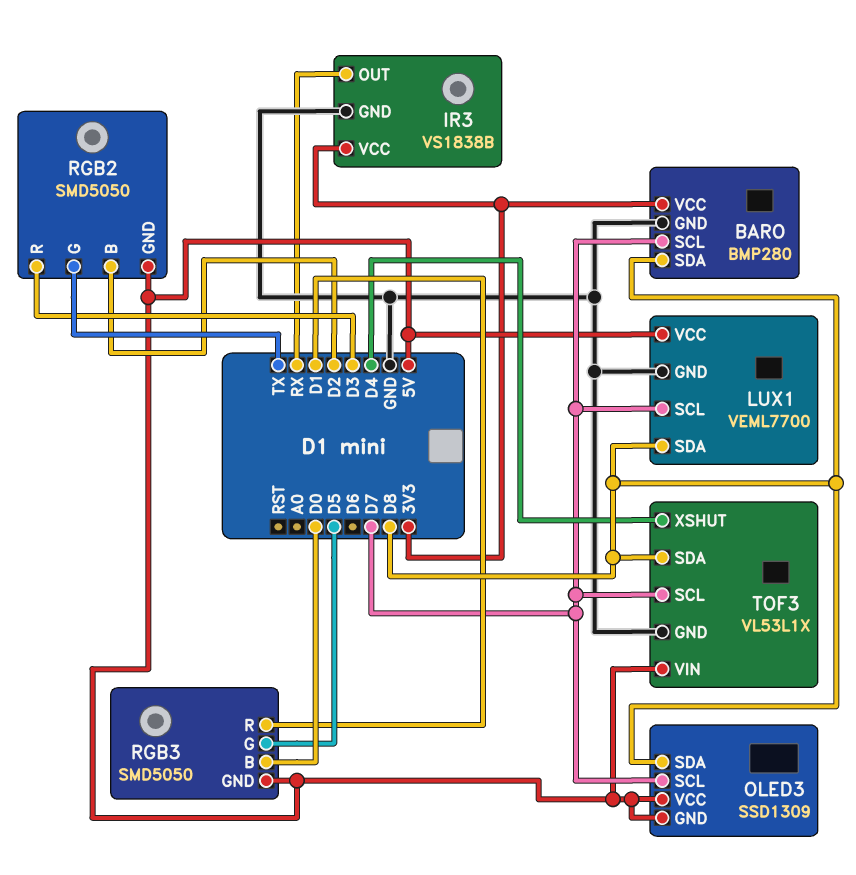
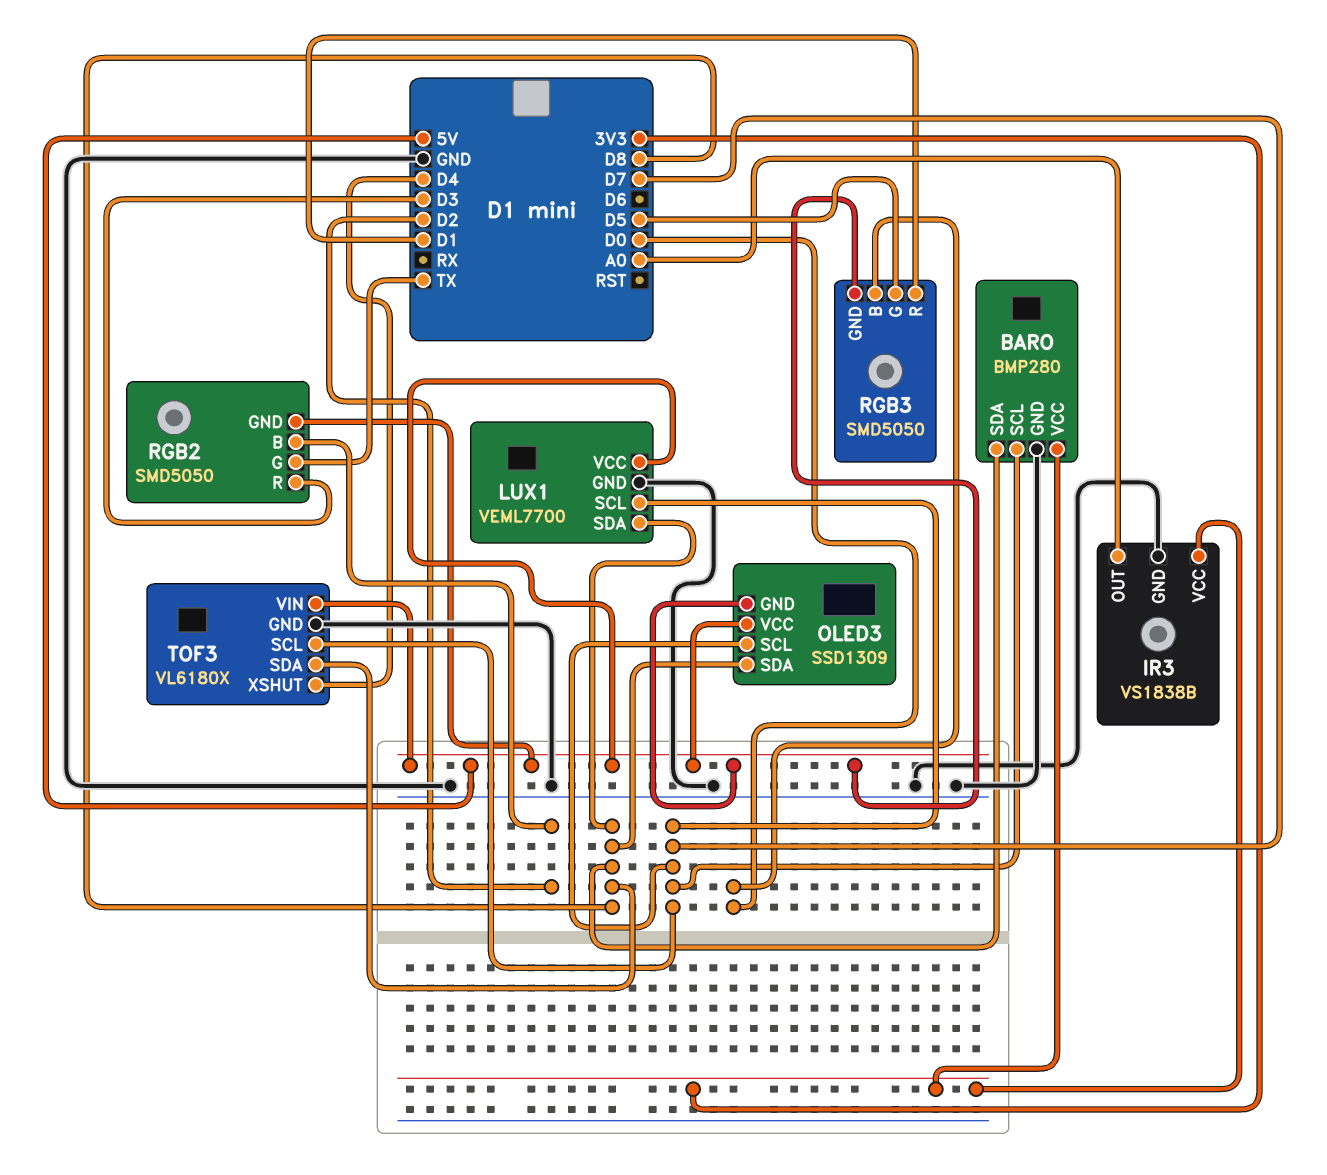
IR3 pin OUT: RX -> A0
TOF3: VL53L1X -> VL6180X

